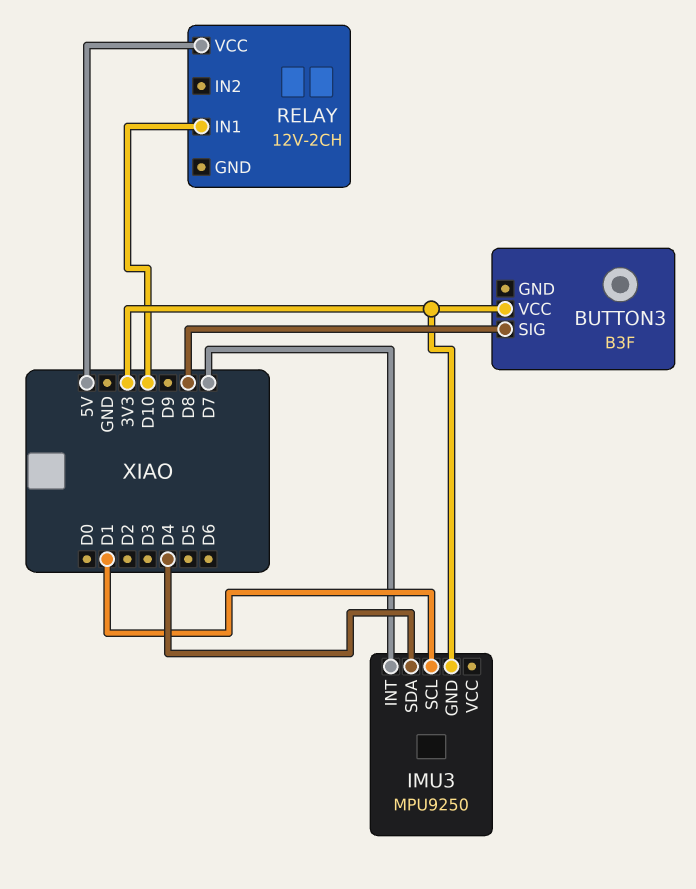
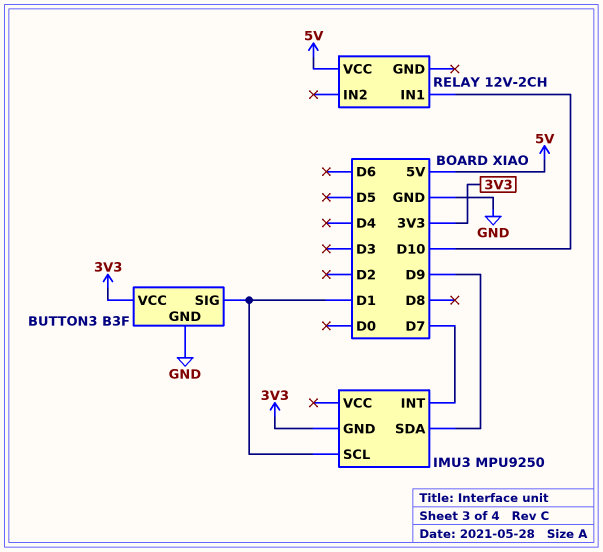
BUTTON3 pin GND: none -> GND
BUTTON3 pin SIG: D8 -> D1
IMU3 pin SDA: D4 -> D9

